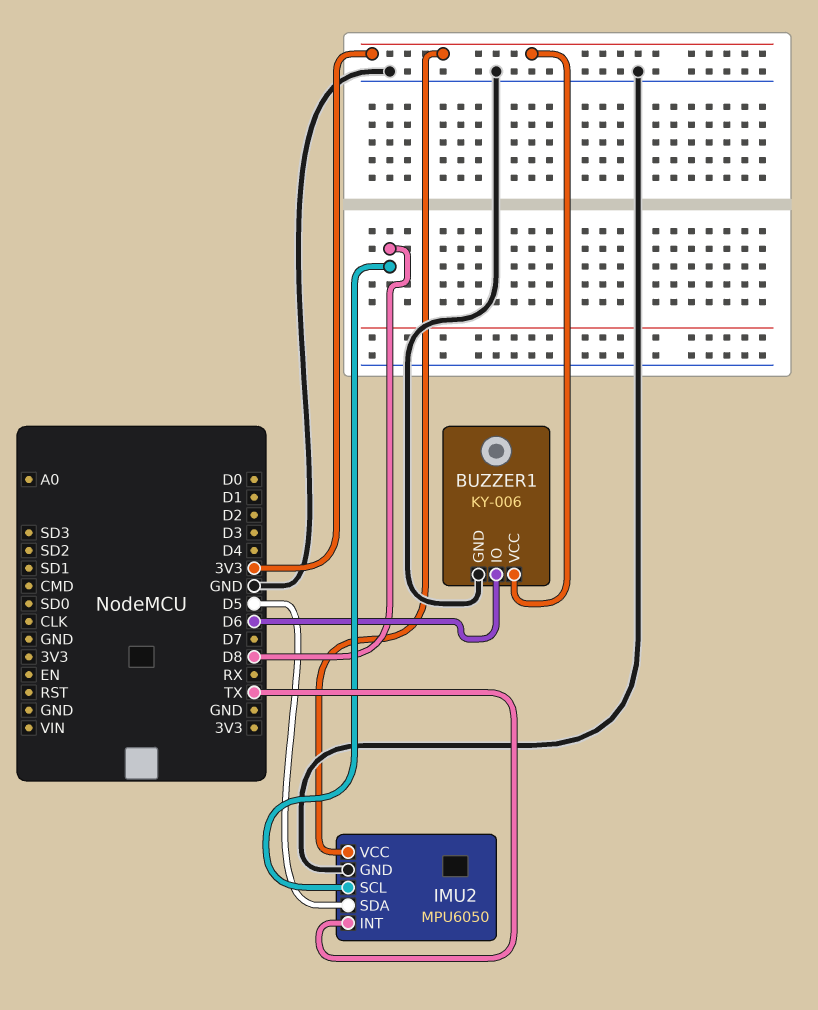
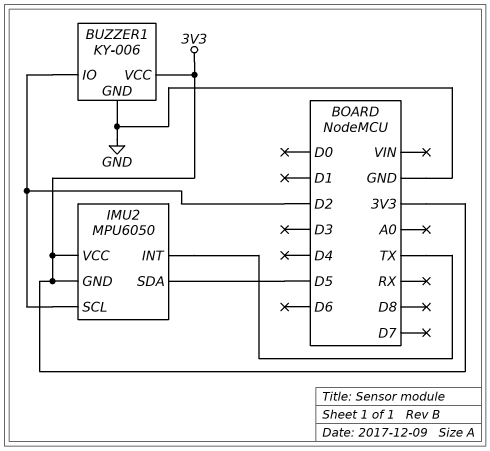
BUZZER1 pin IO: D6 -> D2
IMU2 pin GND: GND -> 3V3
IMU2 pin SCL: D8 -> D2

